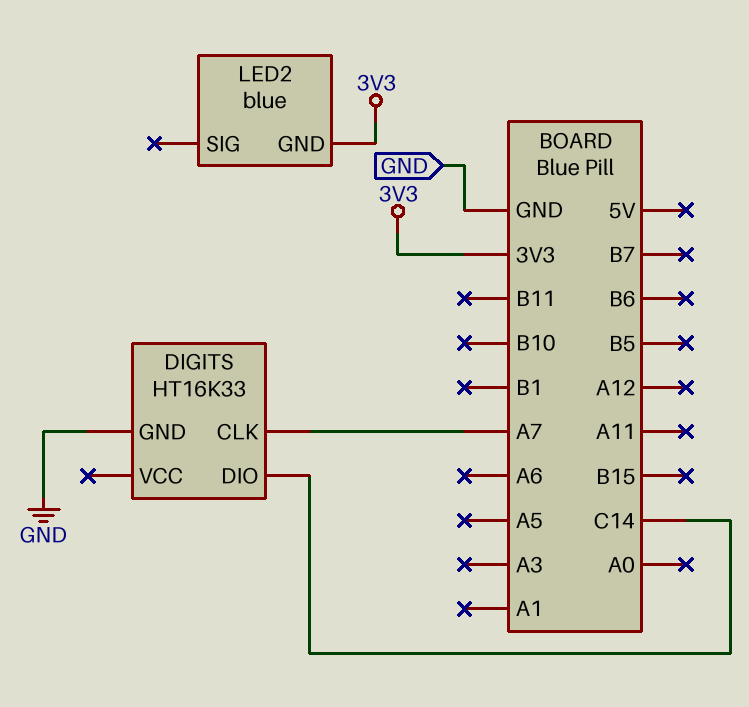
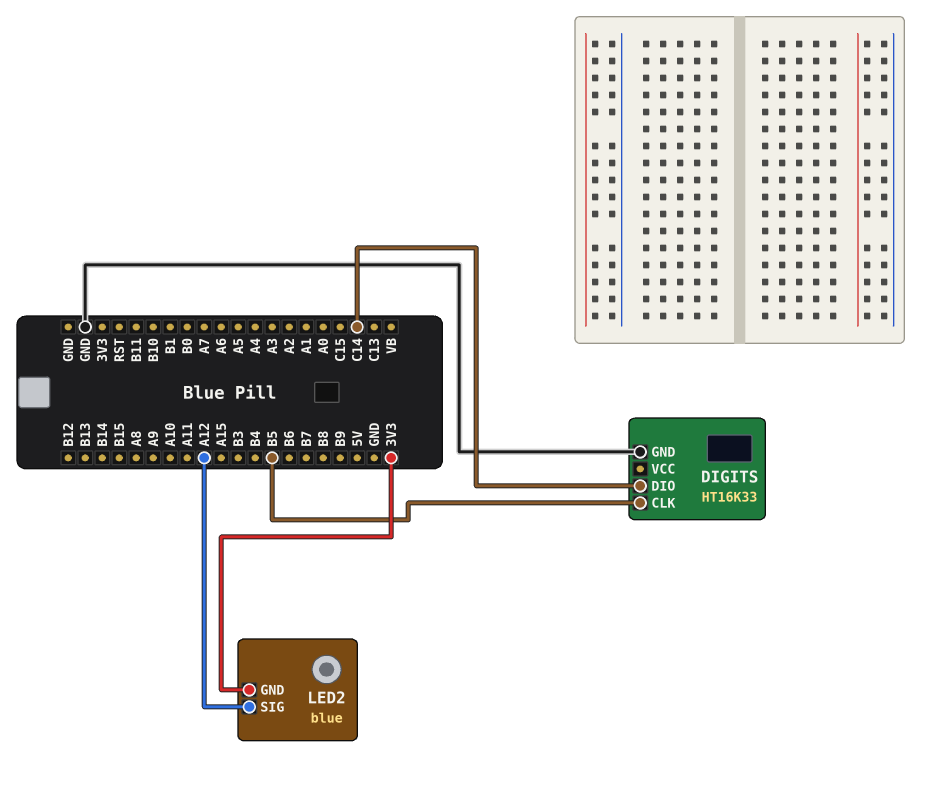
DIGITS pin CLK: A7 -> B5
LED2 pin SIG: none -> A12

